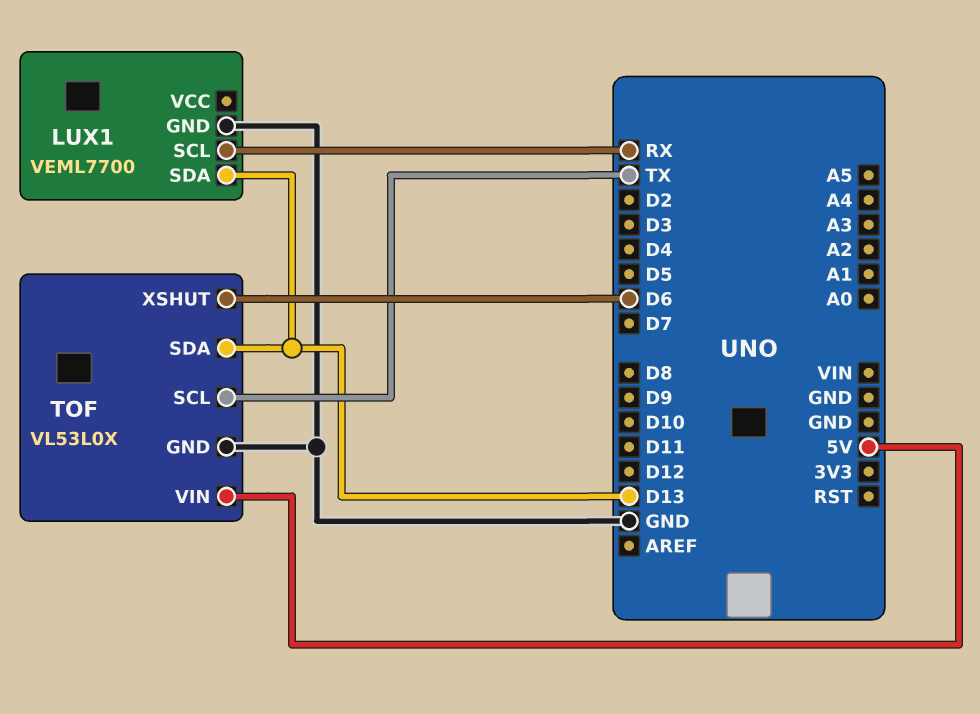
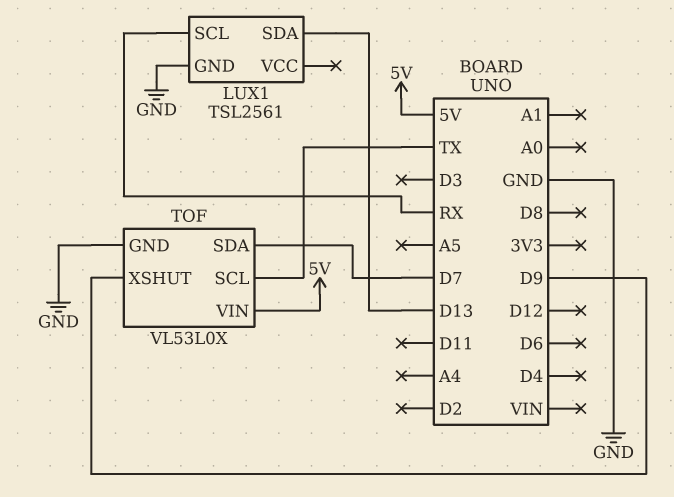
LUX1: VEML7700 -> TSL2561
TOF pin SDA: D13 -> D7
TOF pin XSHUT: D6 -> D9

